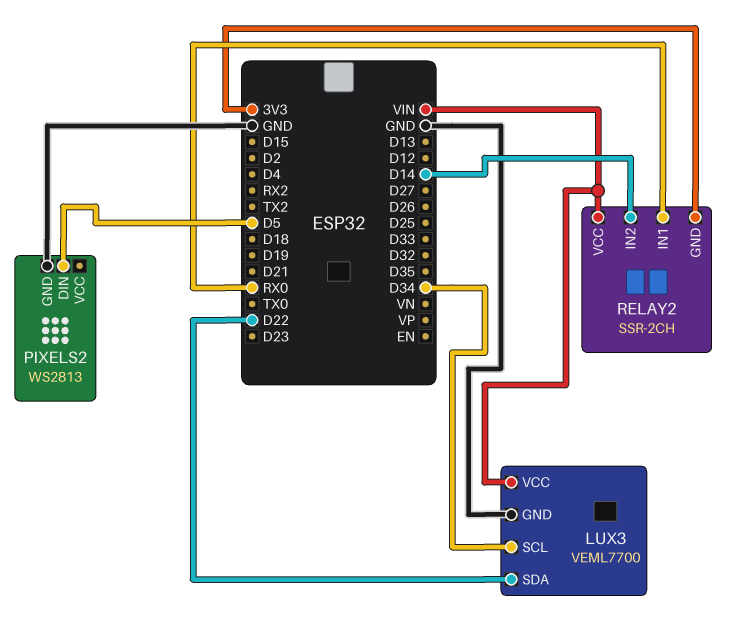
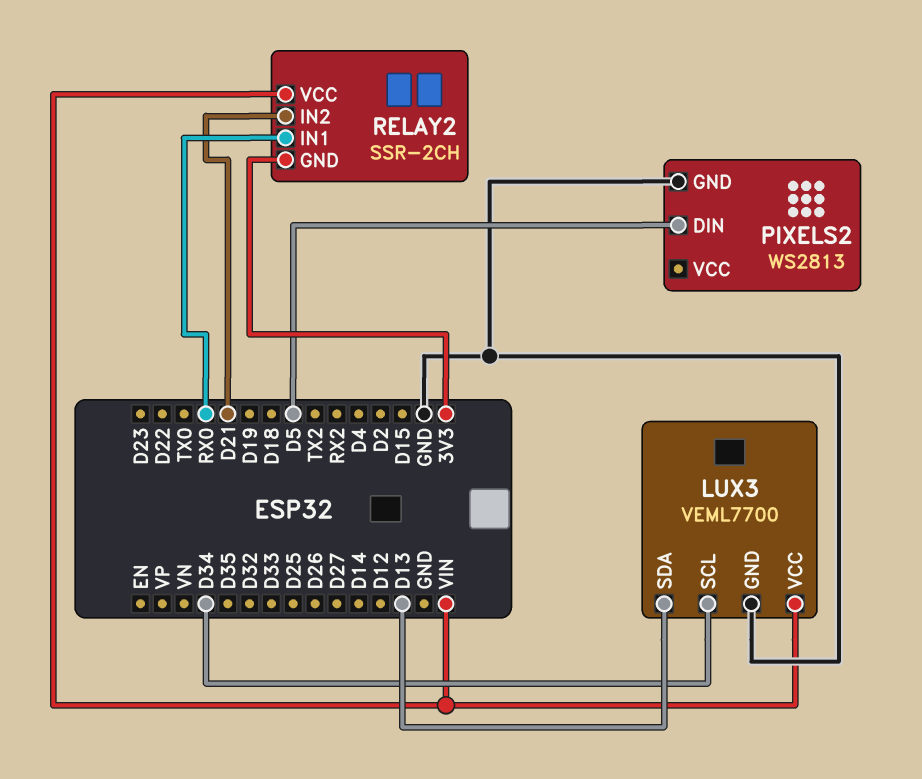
LUX3 pin SDA: D22 -> D13
RELAY2 pin IN2: D14 -> D21

